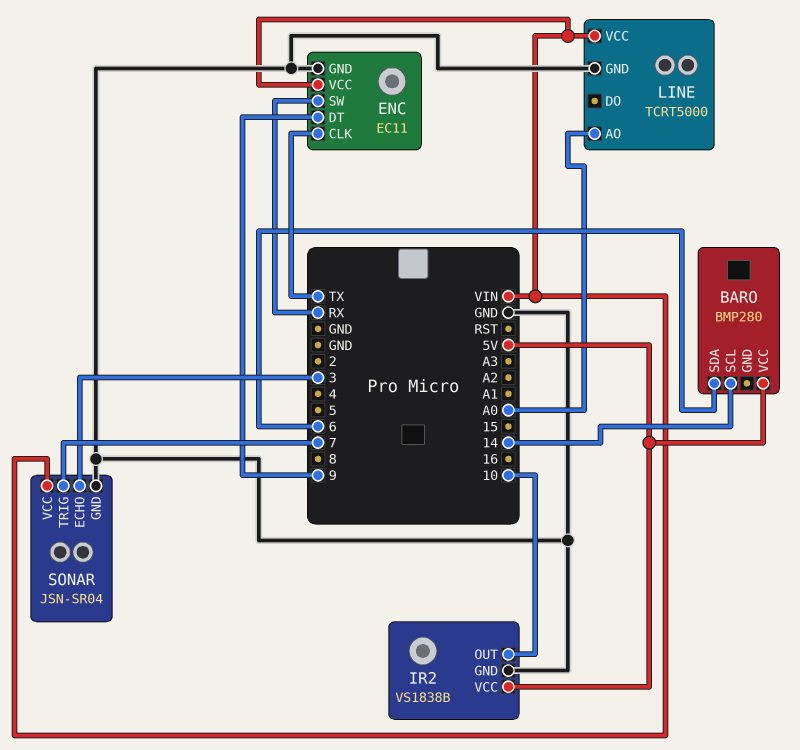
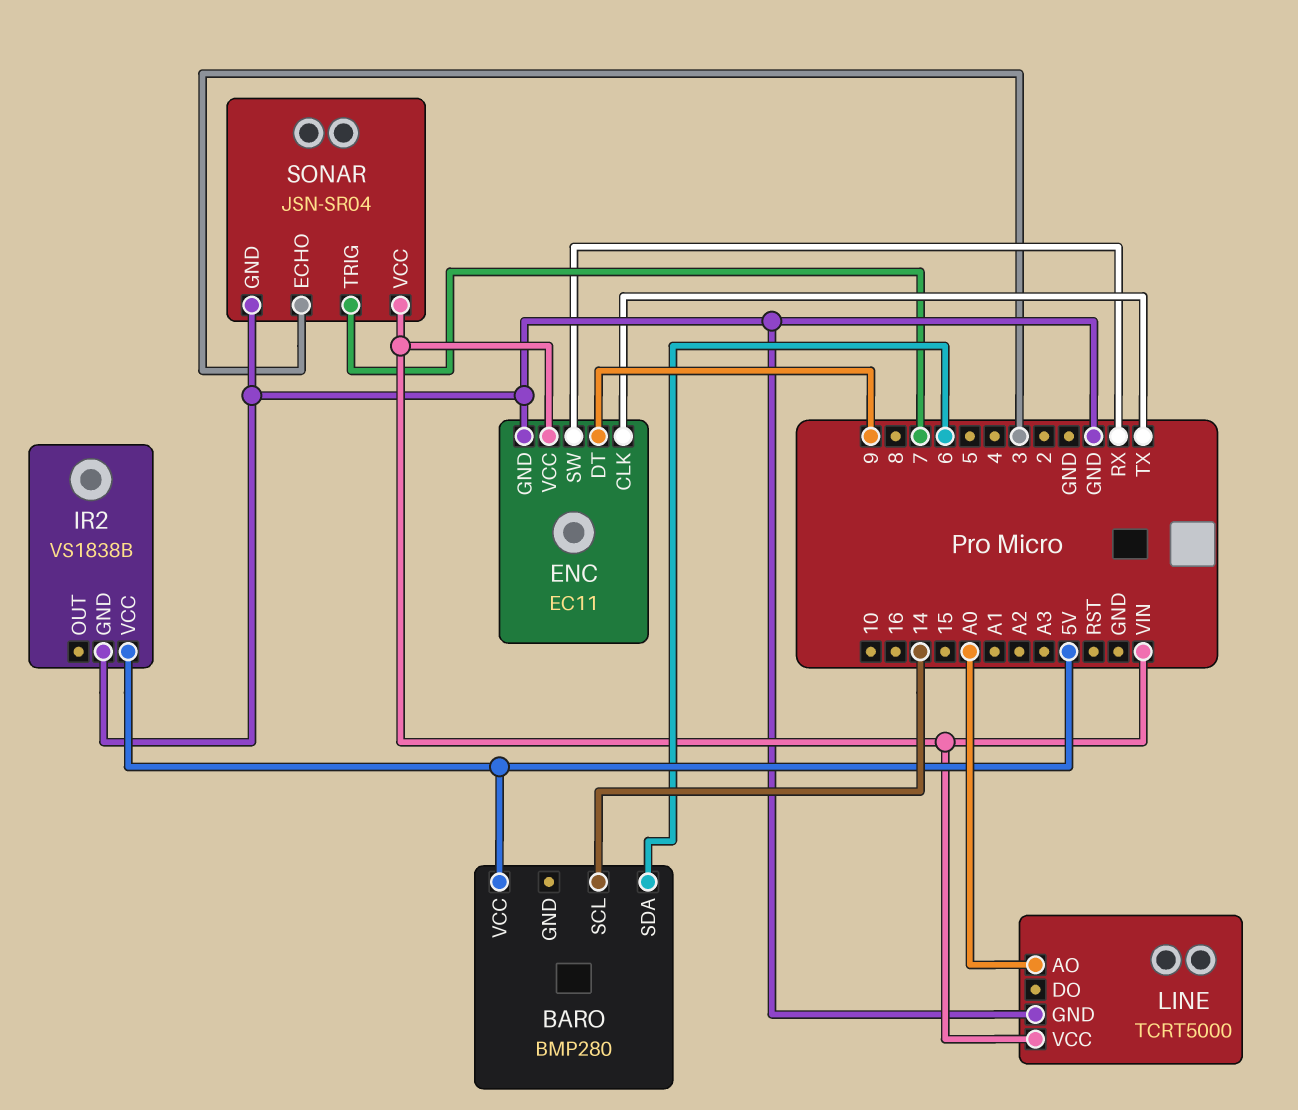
IR2 pin OUT: 10 -> none

